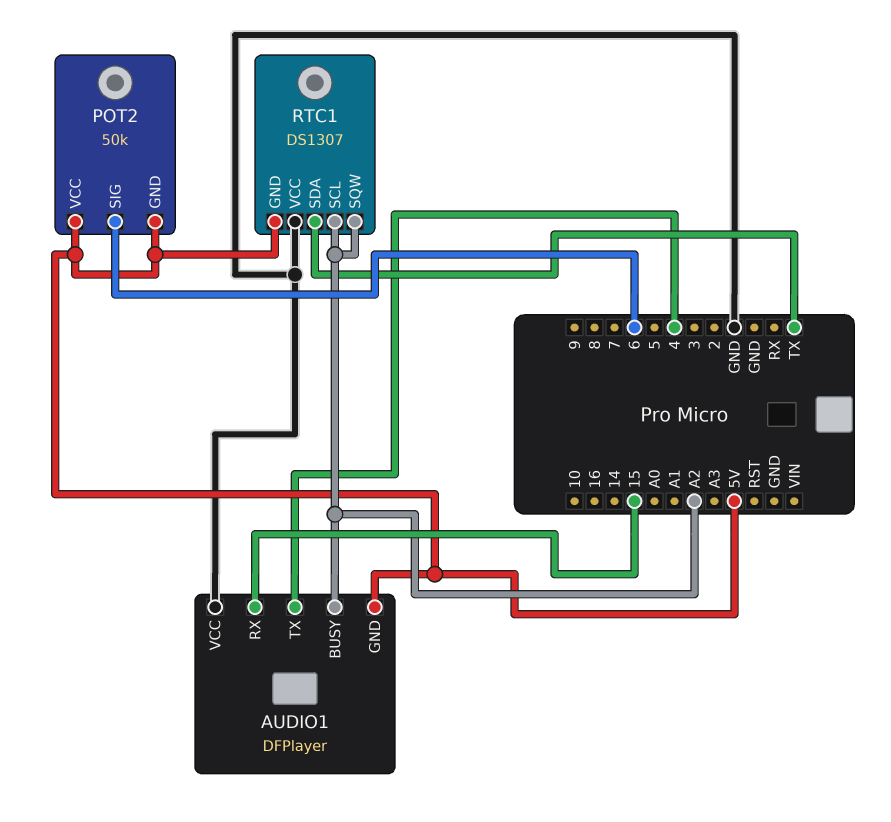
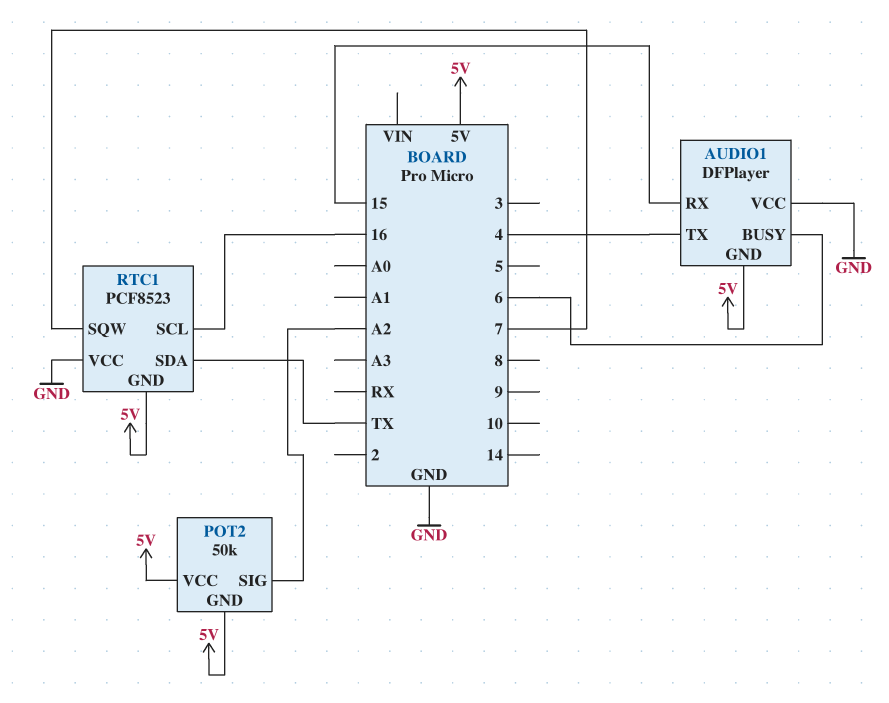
AUDIO1 pin BUSY: A2 -> 6
POT2 pin SIG: 6 -> A2
RTC1: DS1307 -> PCF8523
RTC1 pin SCL: A2 -> 16
RTC1 pin SQW: A2 -> 7

